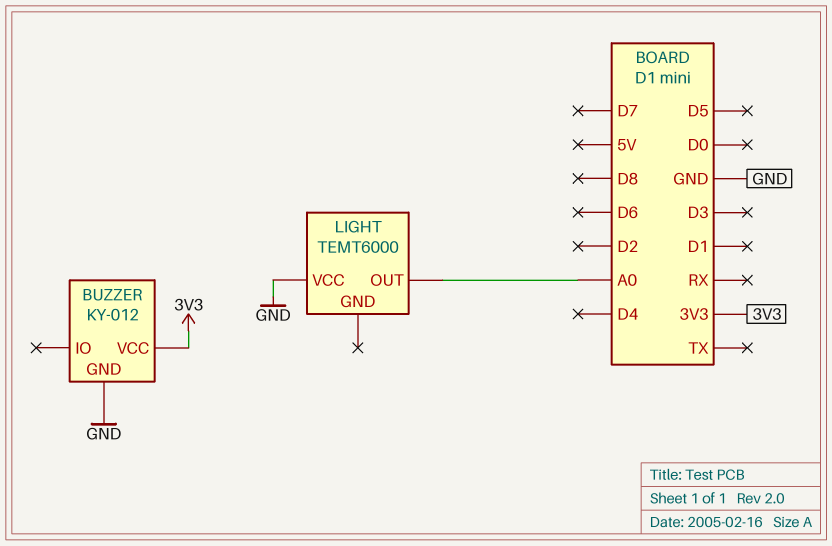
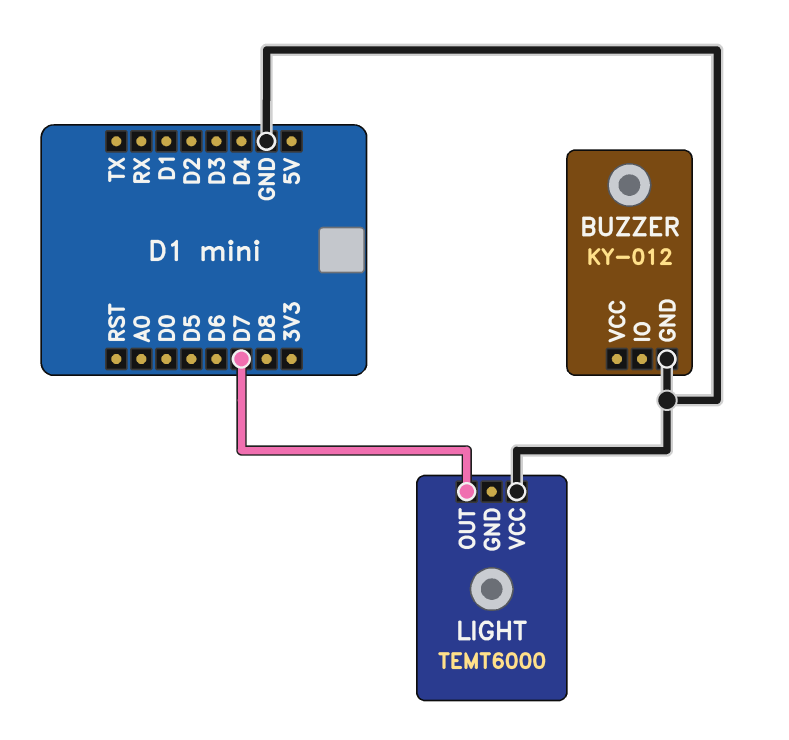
BUZZER pin VCC: 3V3 -> none
LIGHT pin OUT: A0 -> D7

